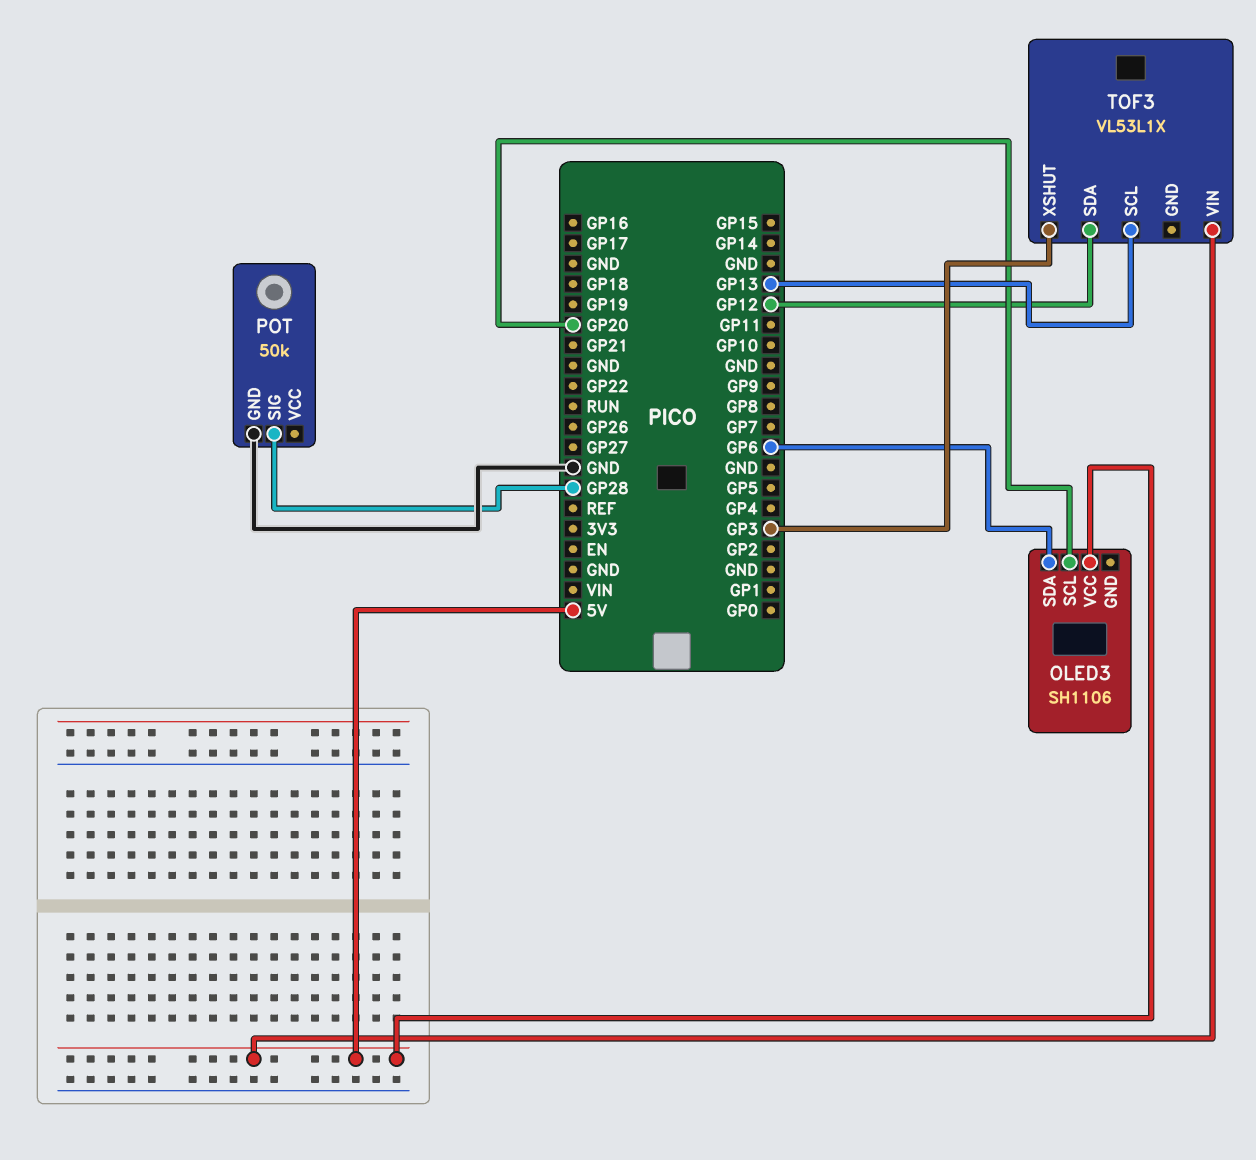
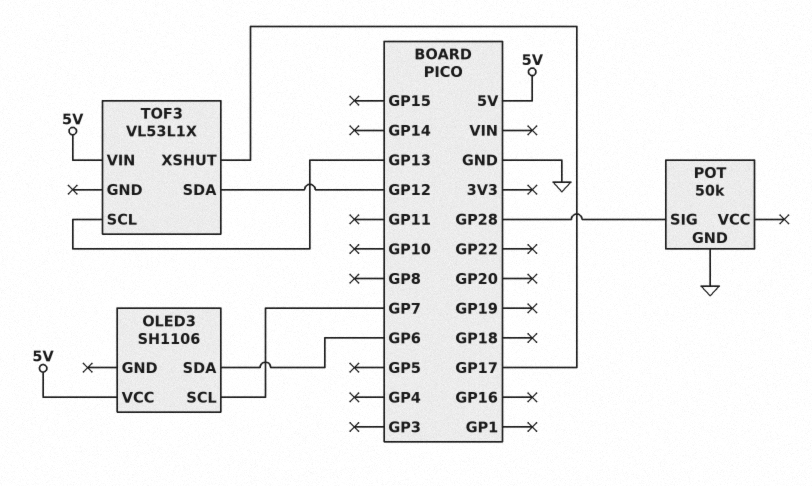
OLED3 pin SCL: GP20 -> GP7
TOF3 pin XSHUT: GP3 -> GP17

